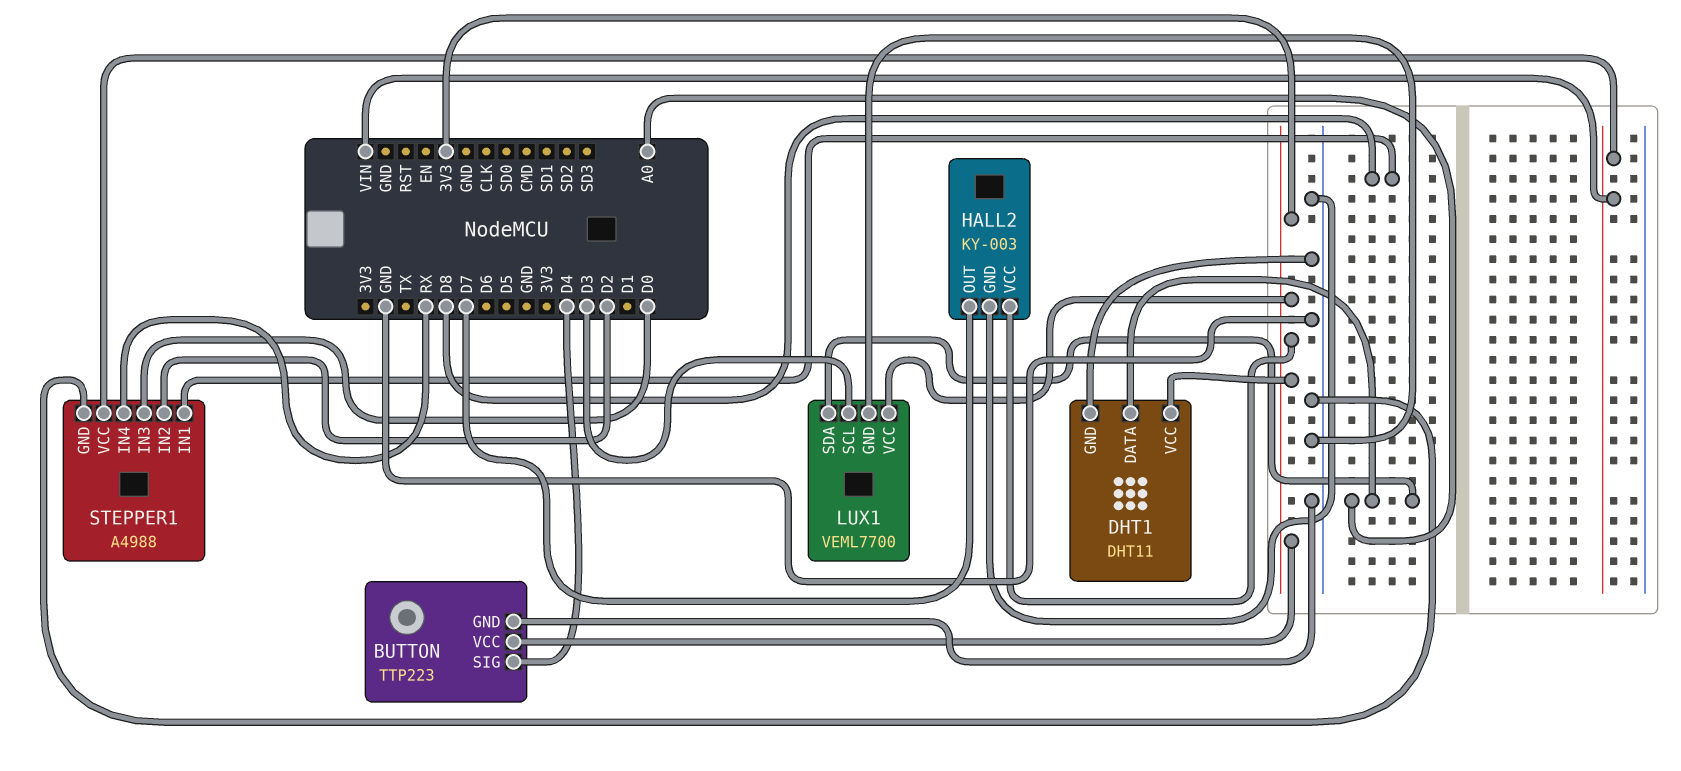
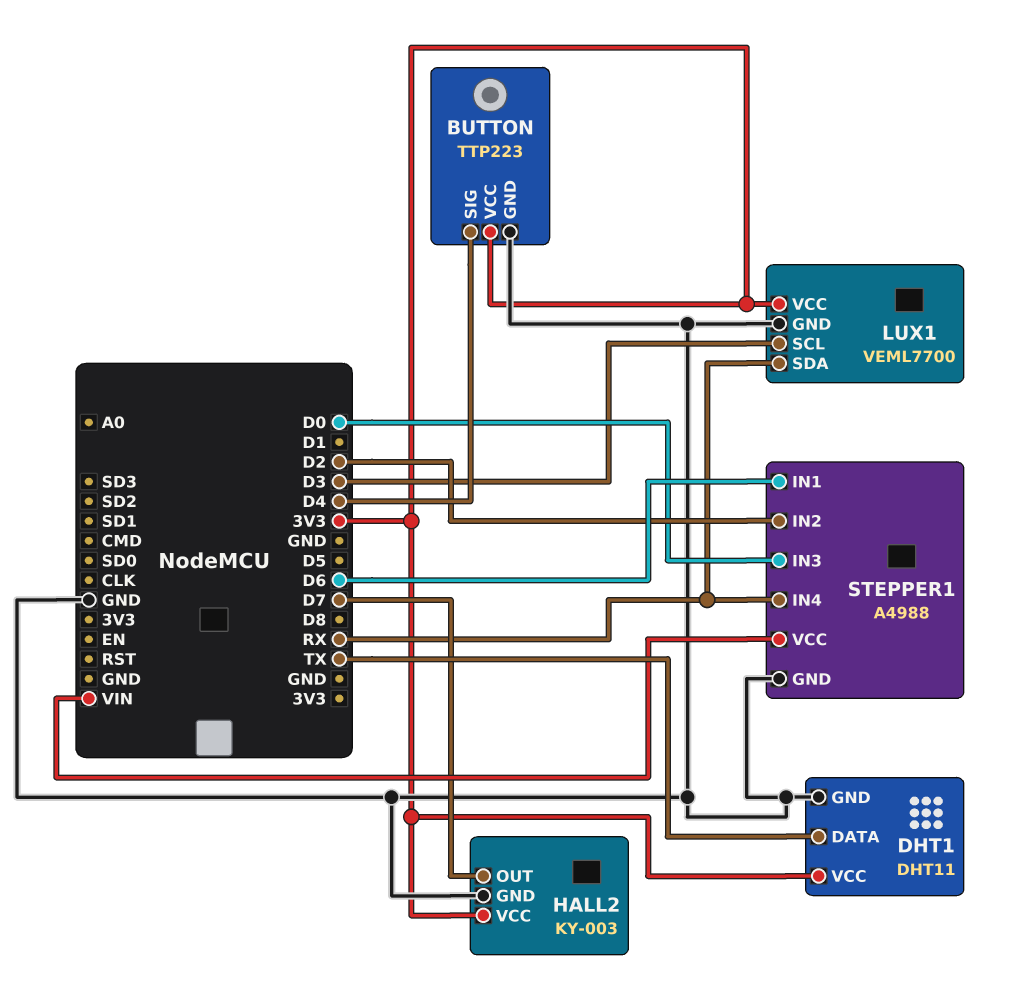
DHT1 pin DATA: A0 -> TX
LUX1 pin SDA: A0 -> RX
STEPPER1 pin IN1: D8 -> D6

